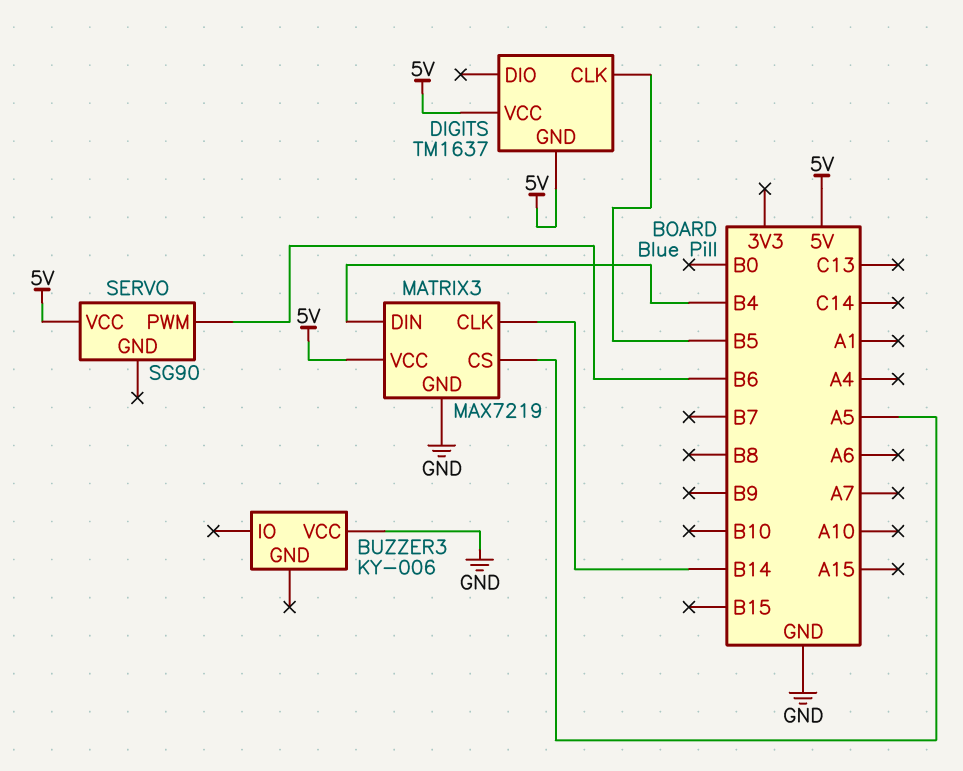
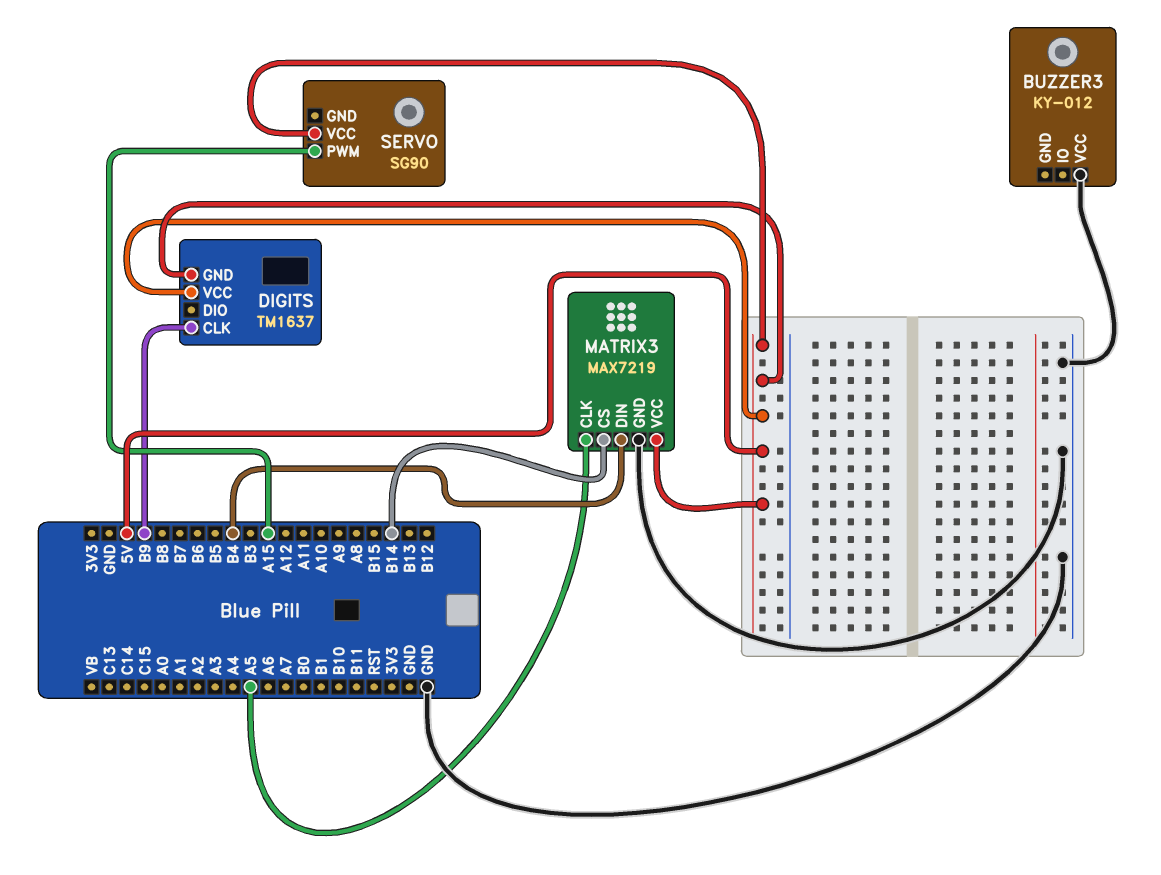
BUZZER3: KY-006 -> KY-012
DIGITS pin CLK: B5 -> B9
MATRIX3 pin CLK: B14 -> A5
MATRIX3 pin CS: A5 -> B14
SERVO pin PWM: B6 -> A15

